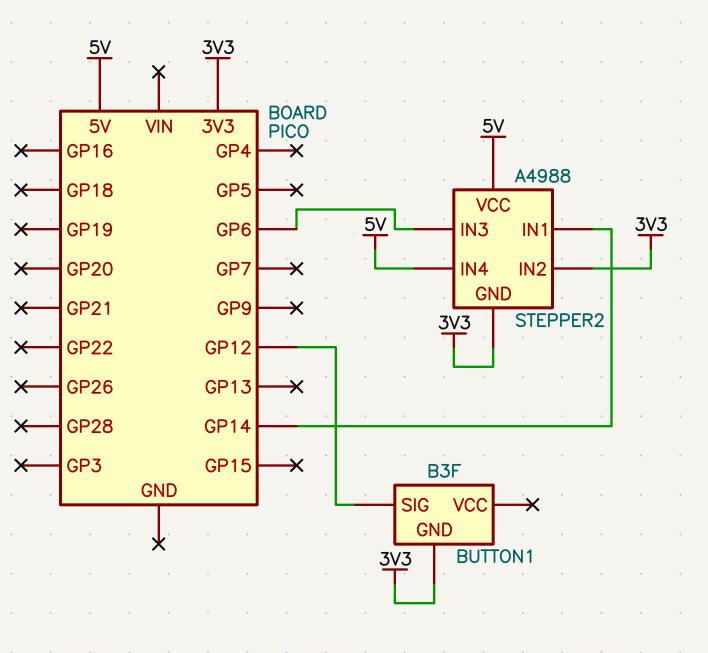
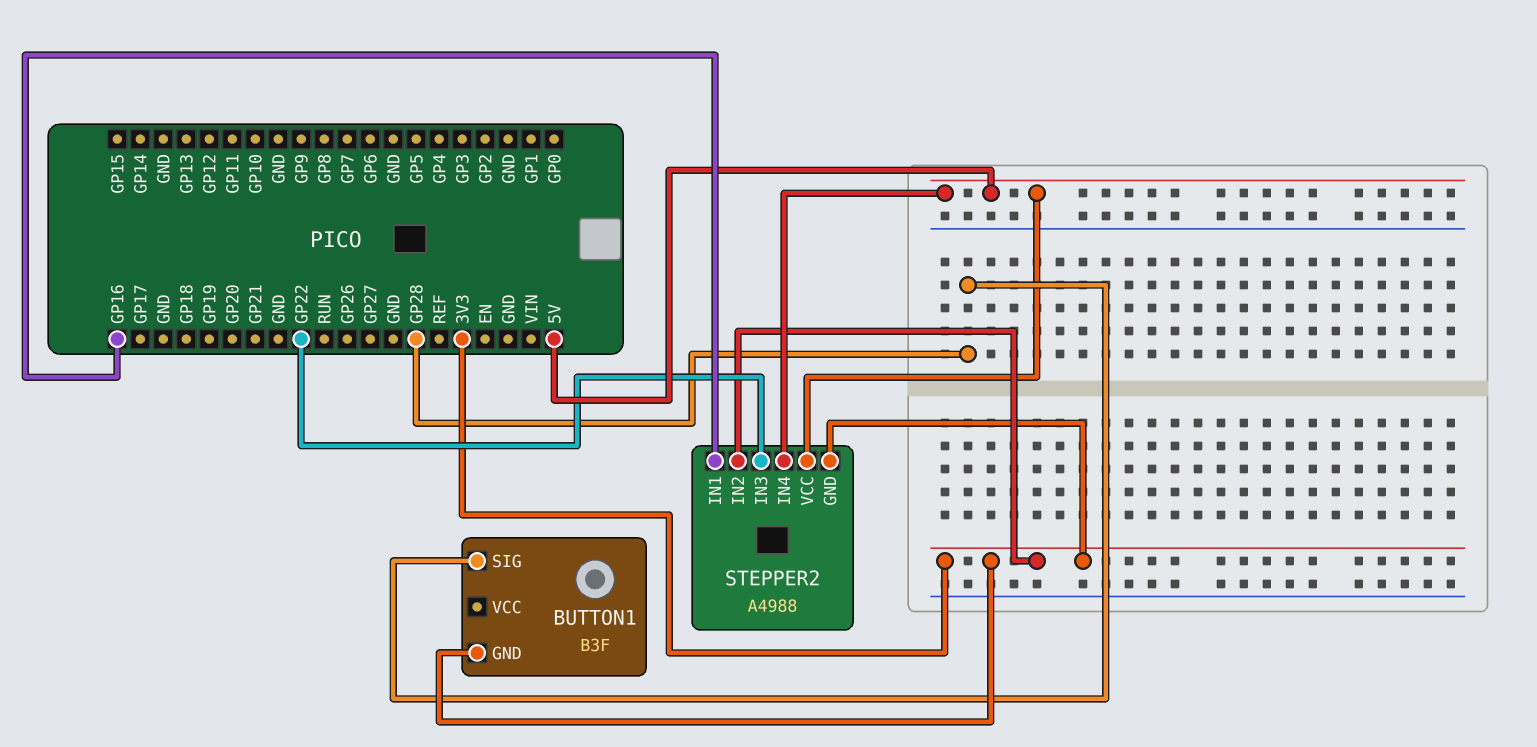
BUTTON1 pin SIG: GP12 -> GP28
STEPPER2 pin IN1: GP14 -> GP16
STEPPER2 pin IN3: GP6 -> GP22

